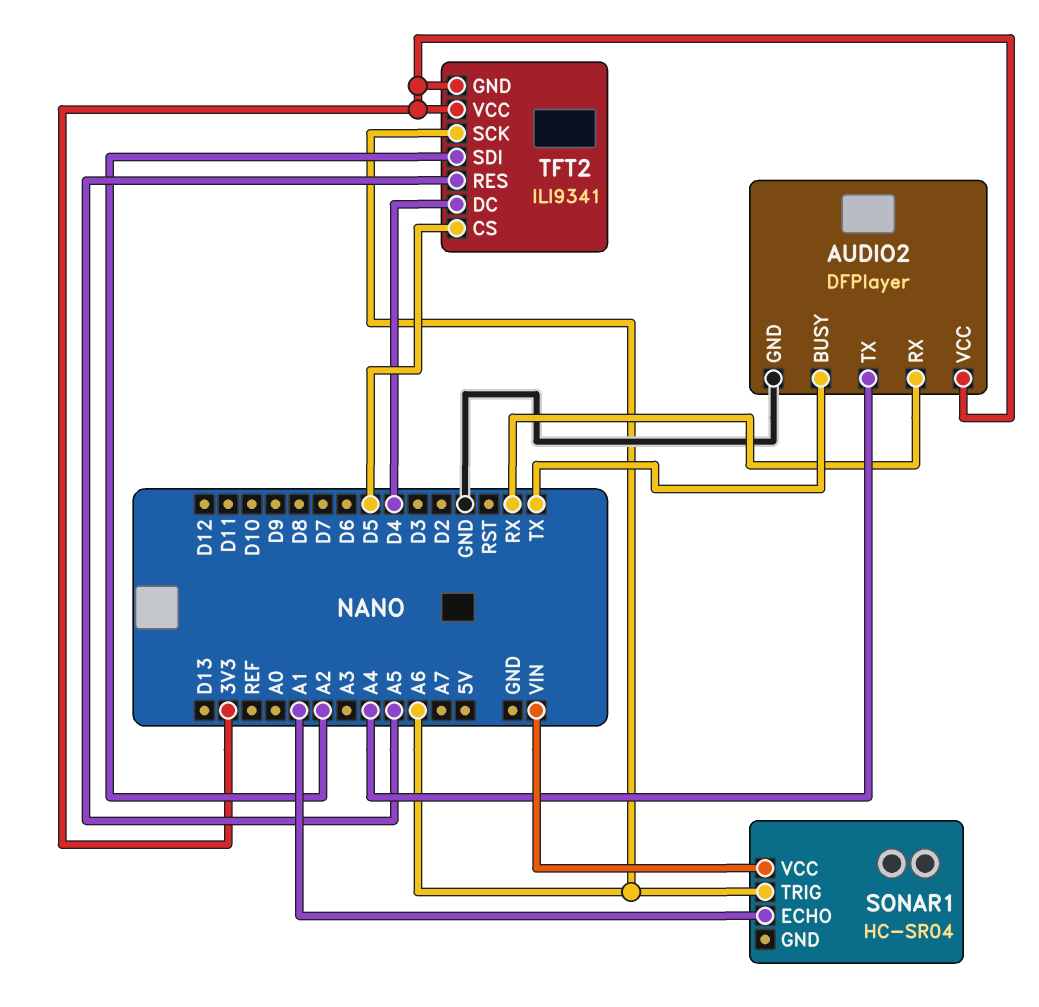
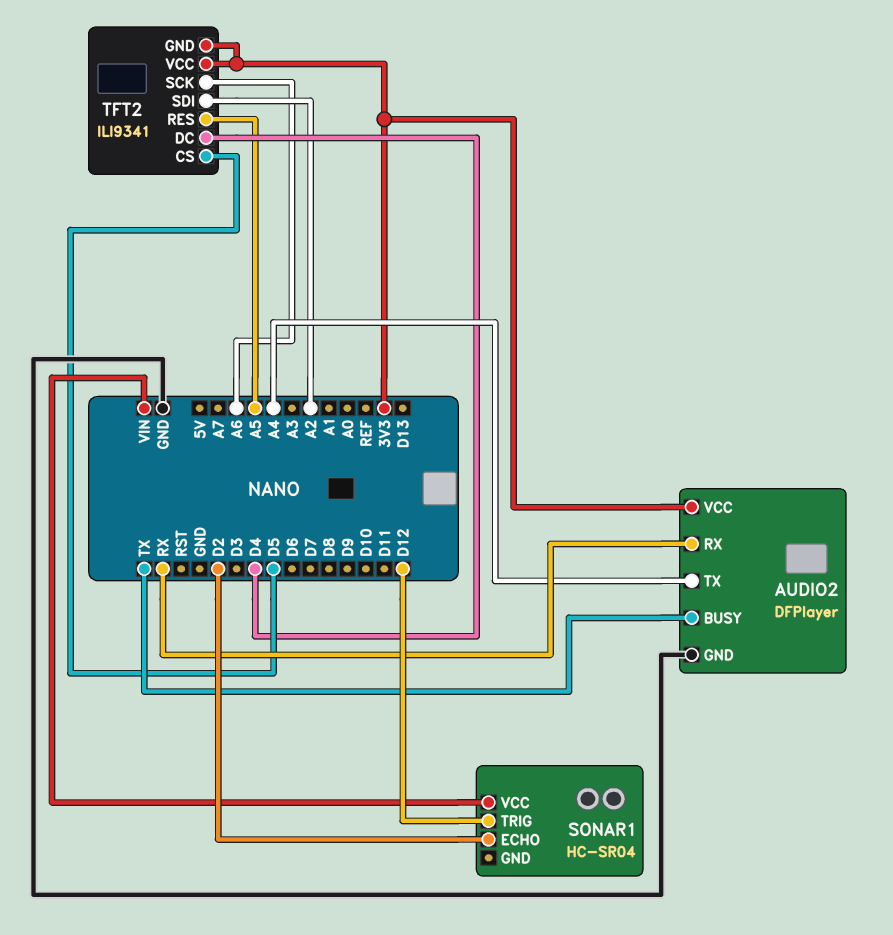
SONAR1 pin ECHO: A1 -> D2
SONAR1 pin TRIG: A6 -> D12

